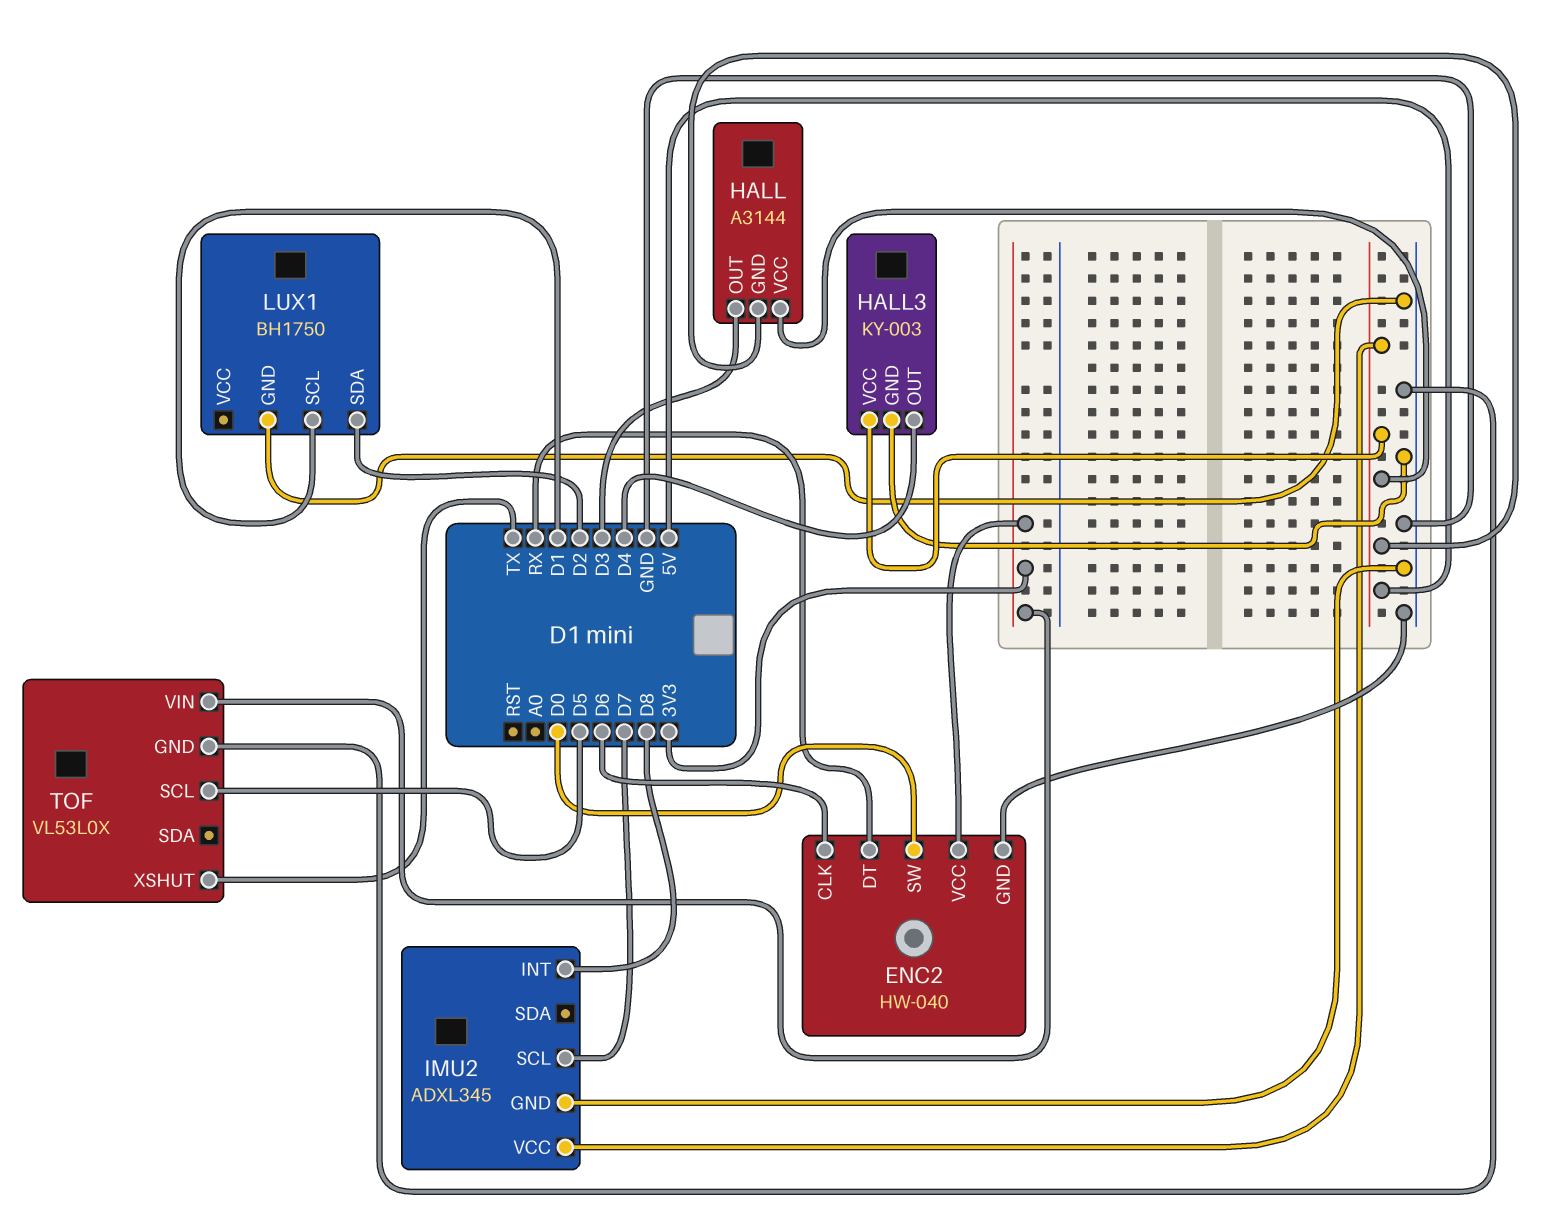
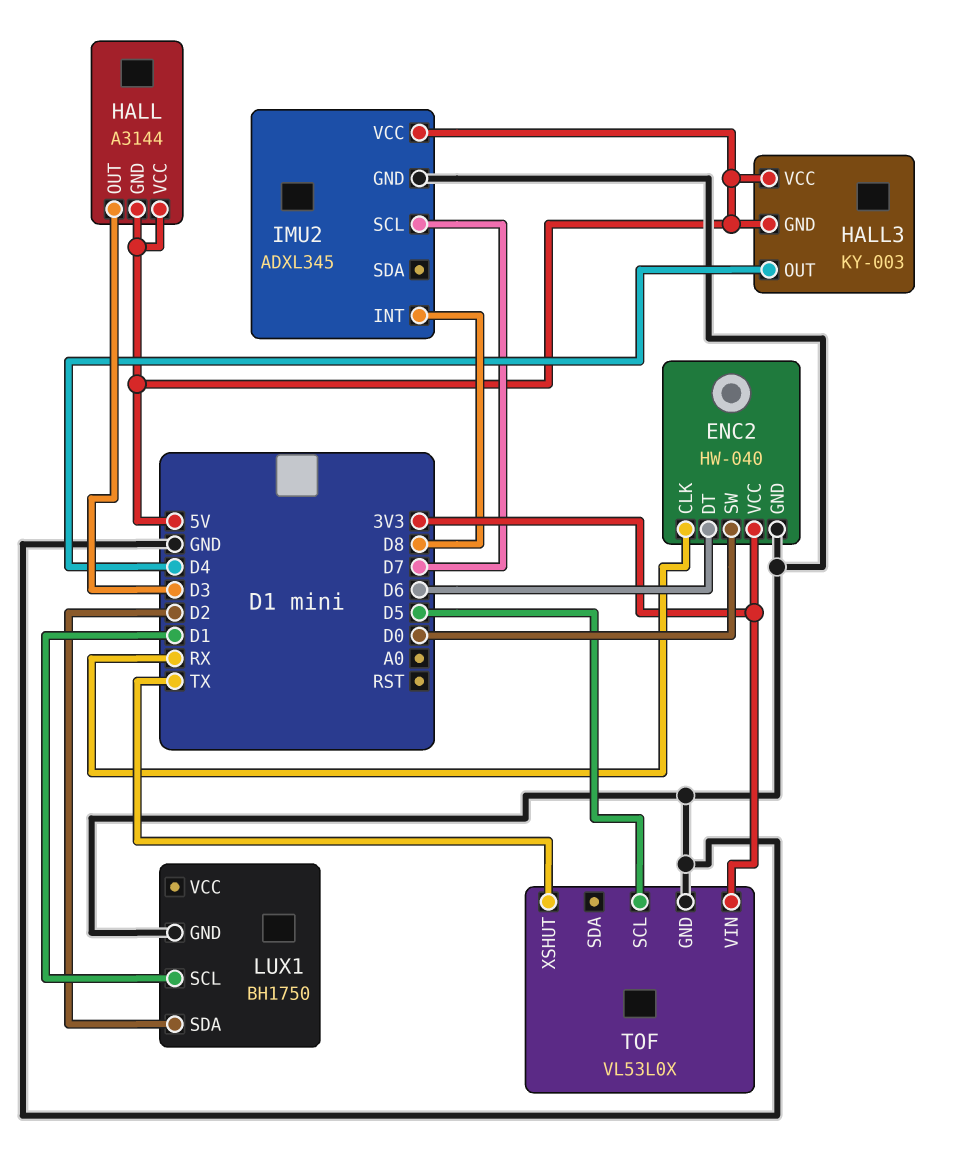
ENC2 pin CLK: D6 -> RX
ENC2 pin DT: RX -> D6
HALL3 pin GND: GND -> 5V

